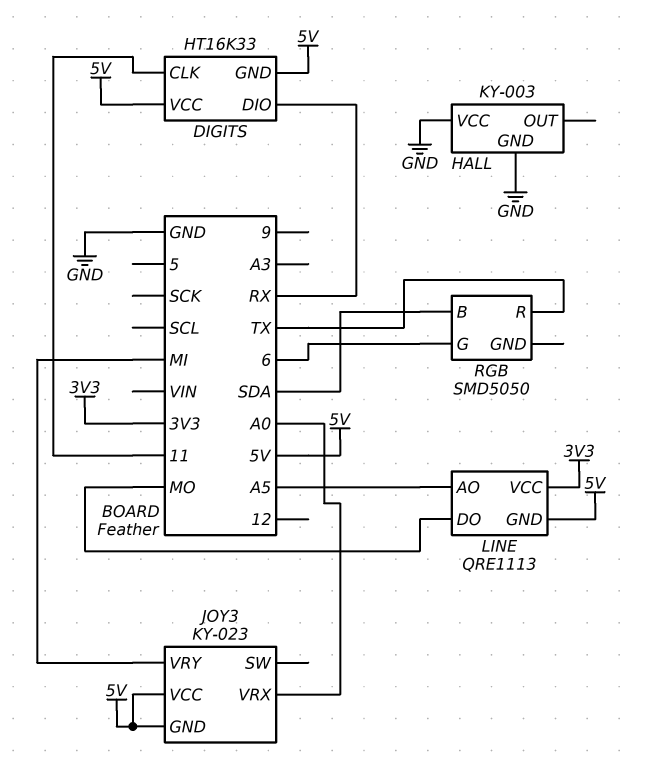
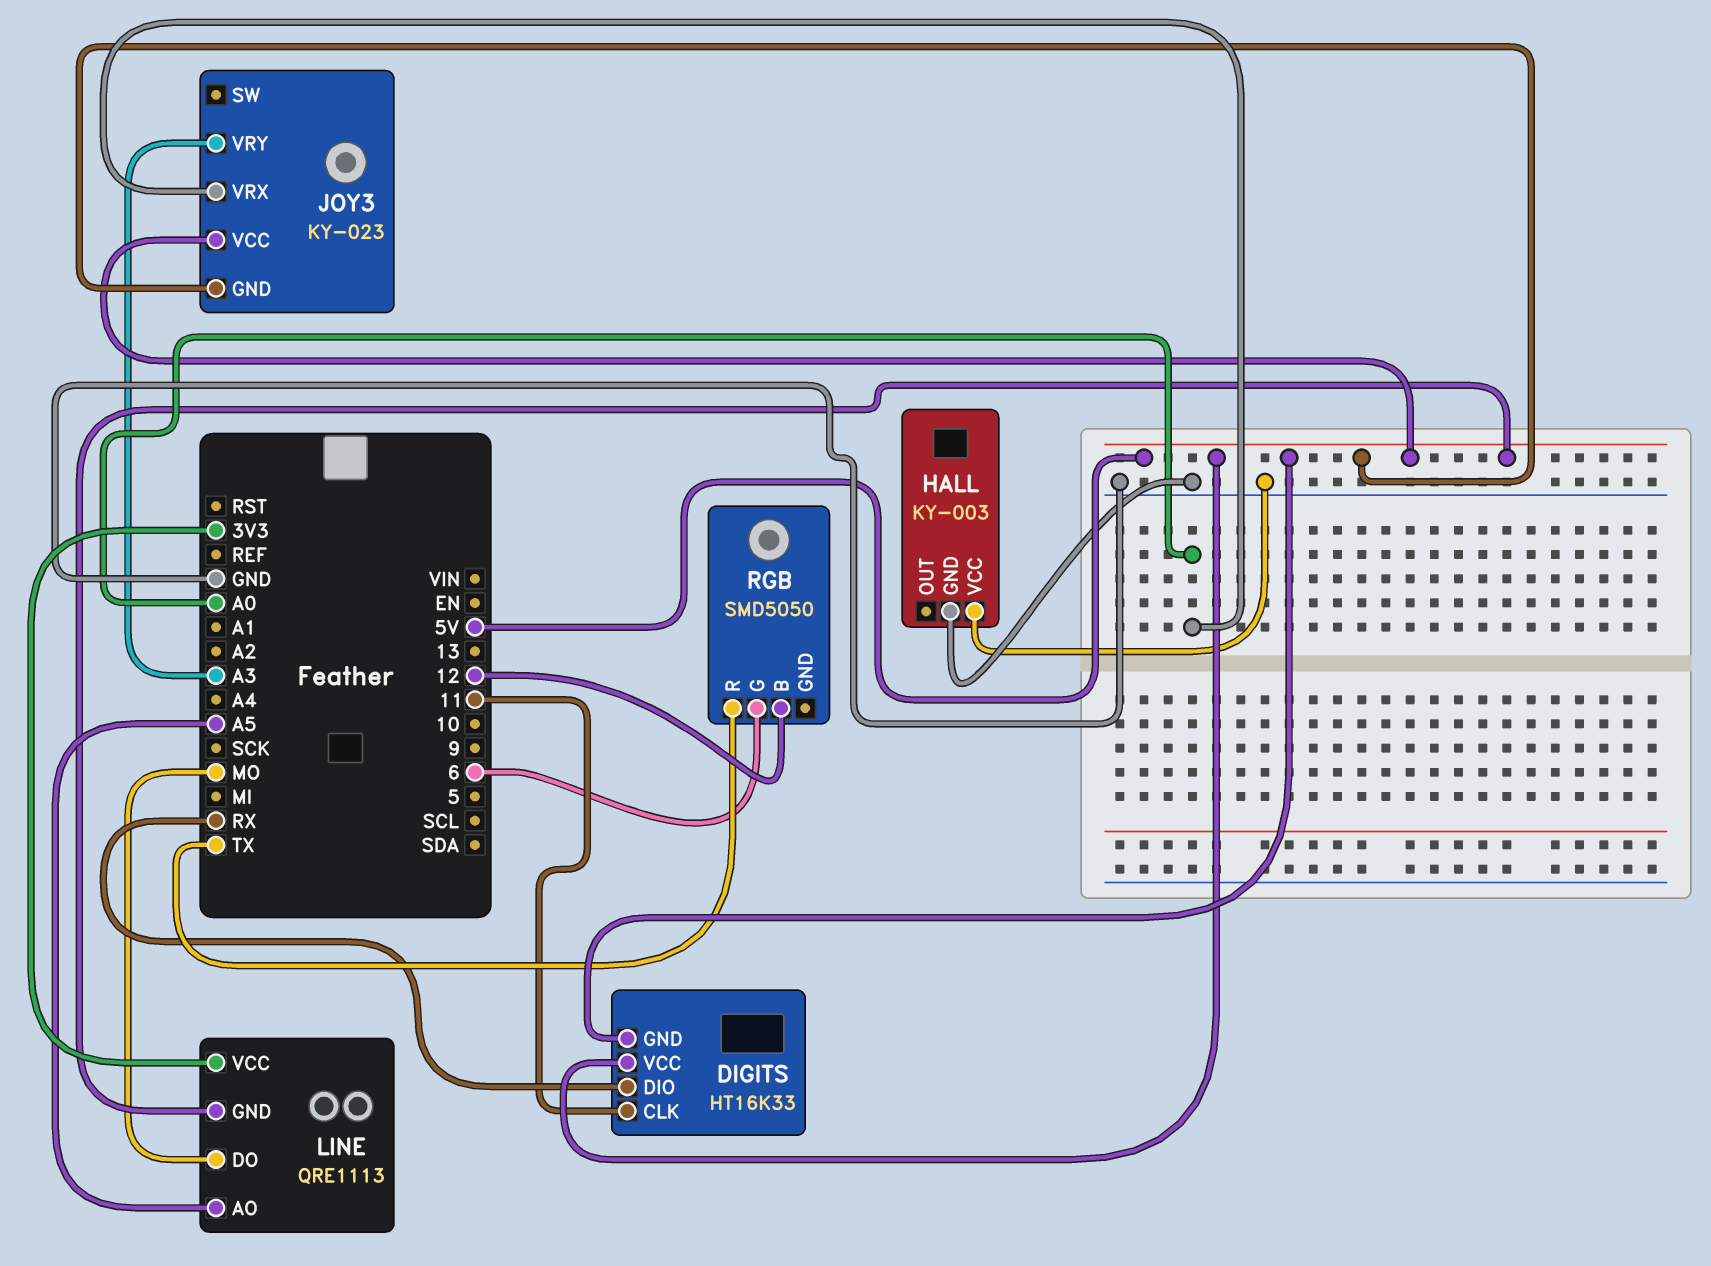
JOY3 pin VRY: MI -> A3
RGB pin B: SDA -> 12

